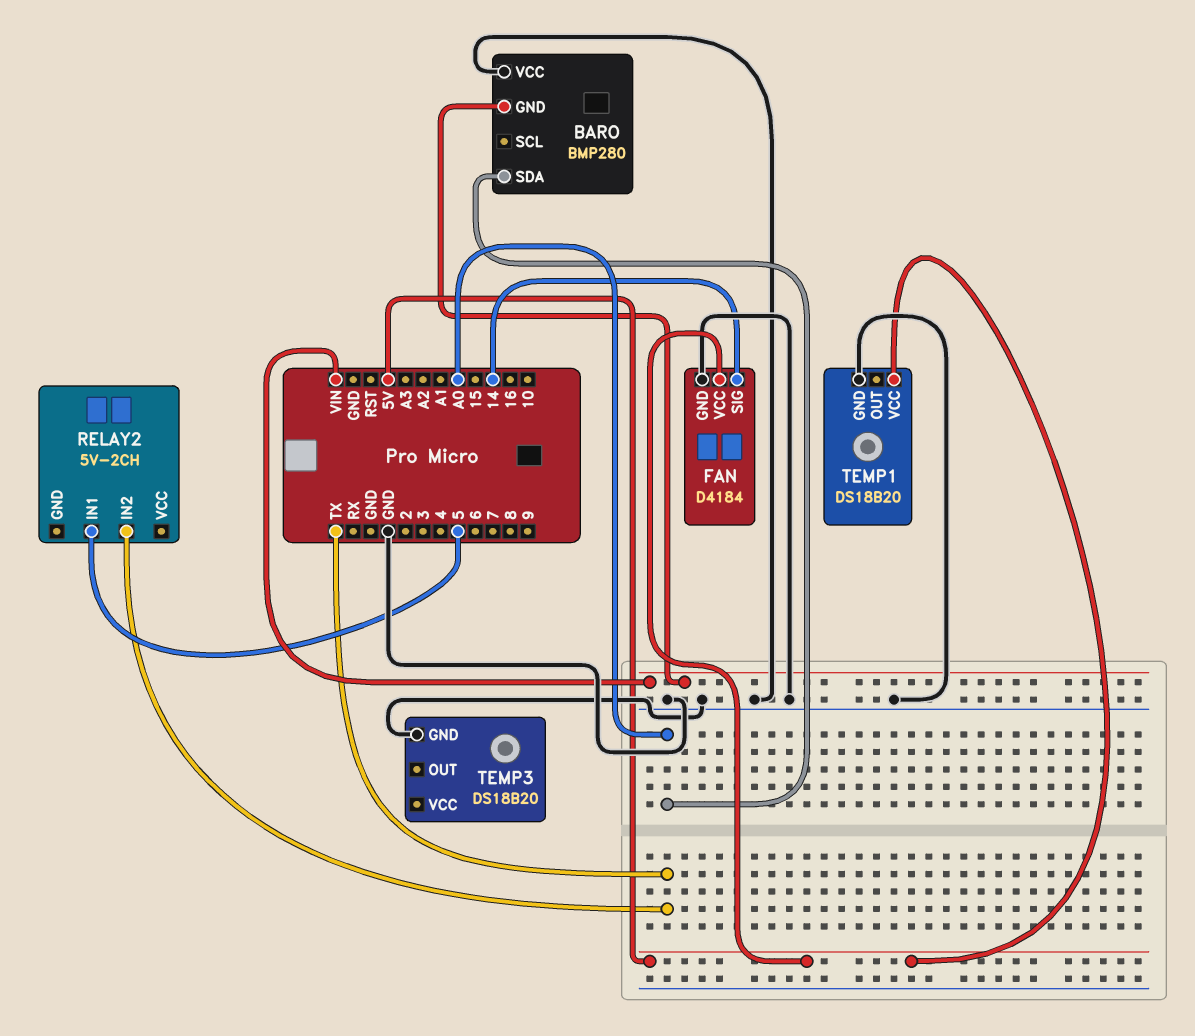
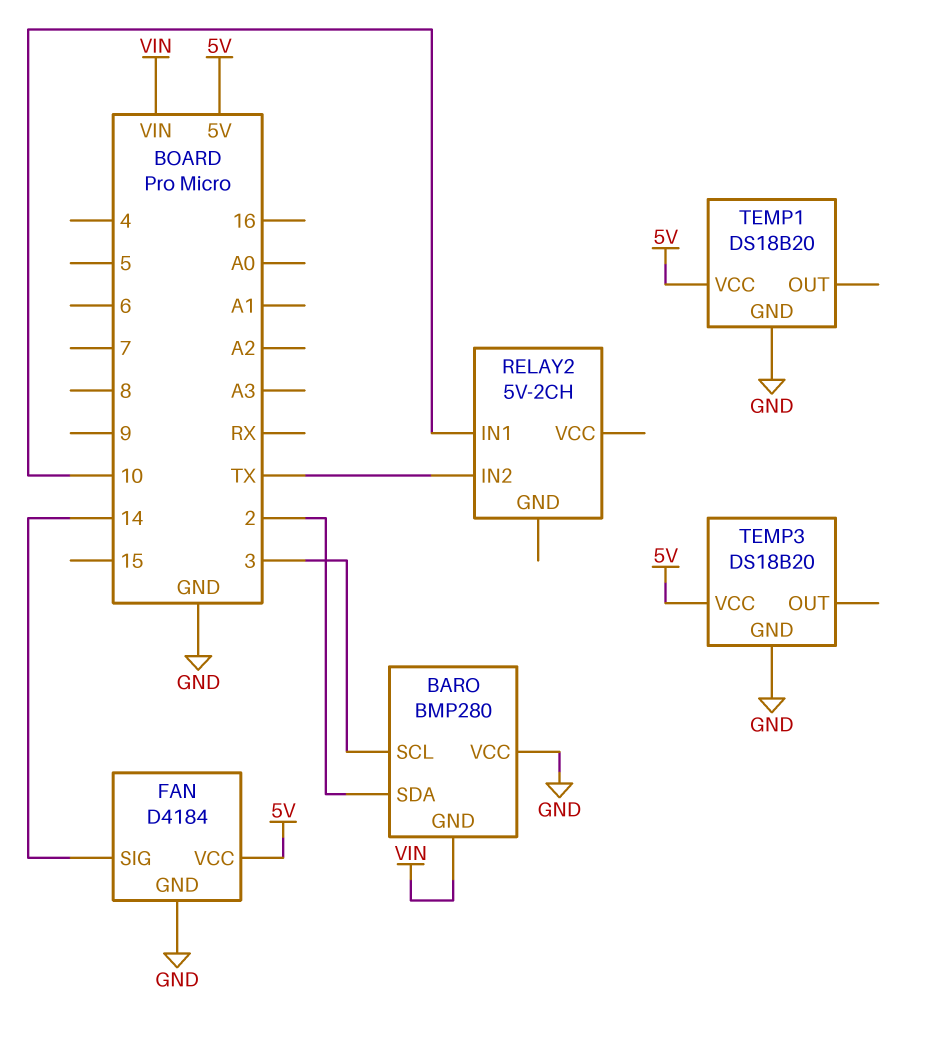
BARO pin SCL: none -> 3
BARO pin SDA: A0 -> 2
RELAY2 pin IN1: 5 -> 10
TEMP3 pin VCC: none -> 5V

